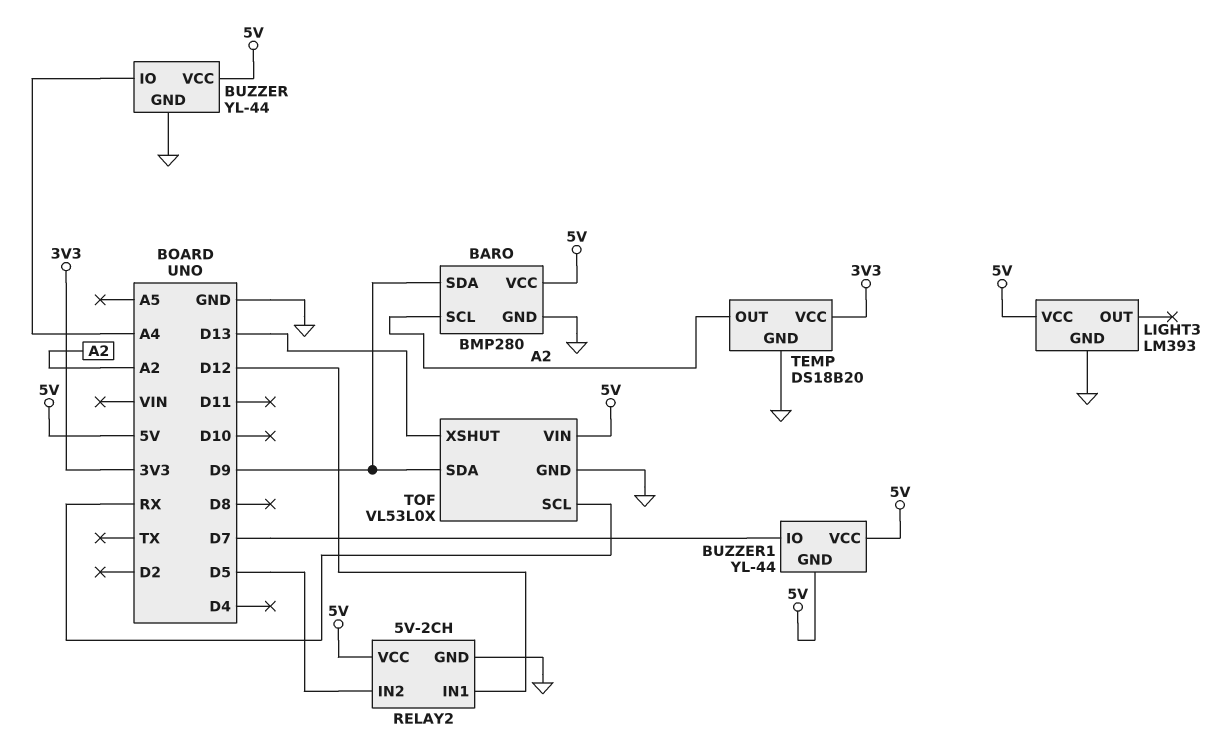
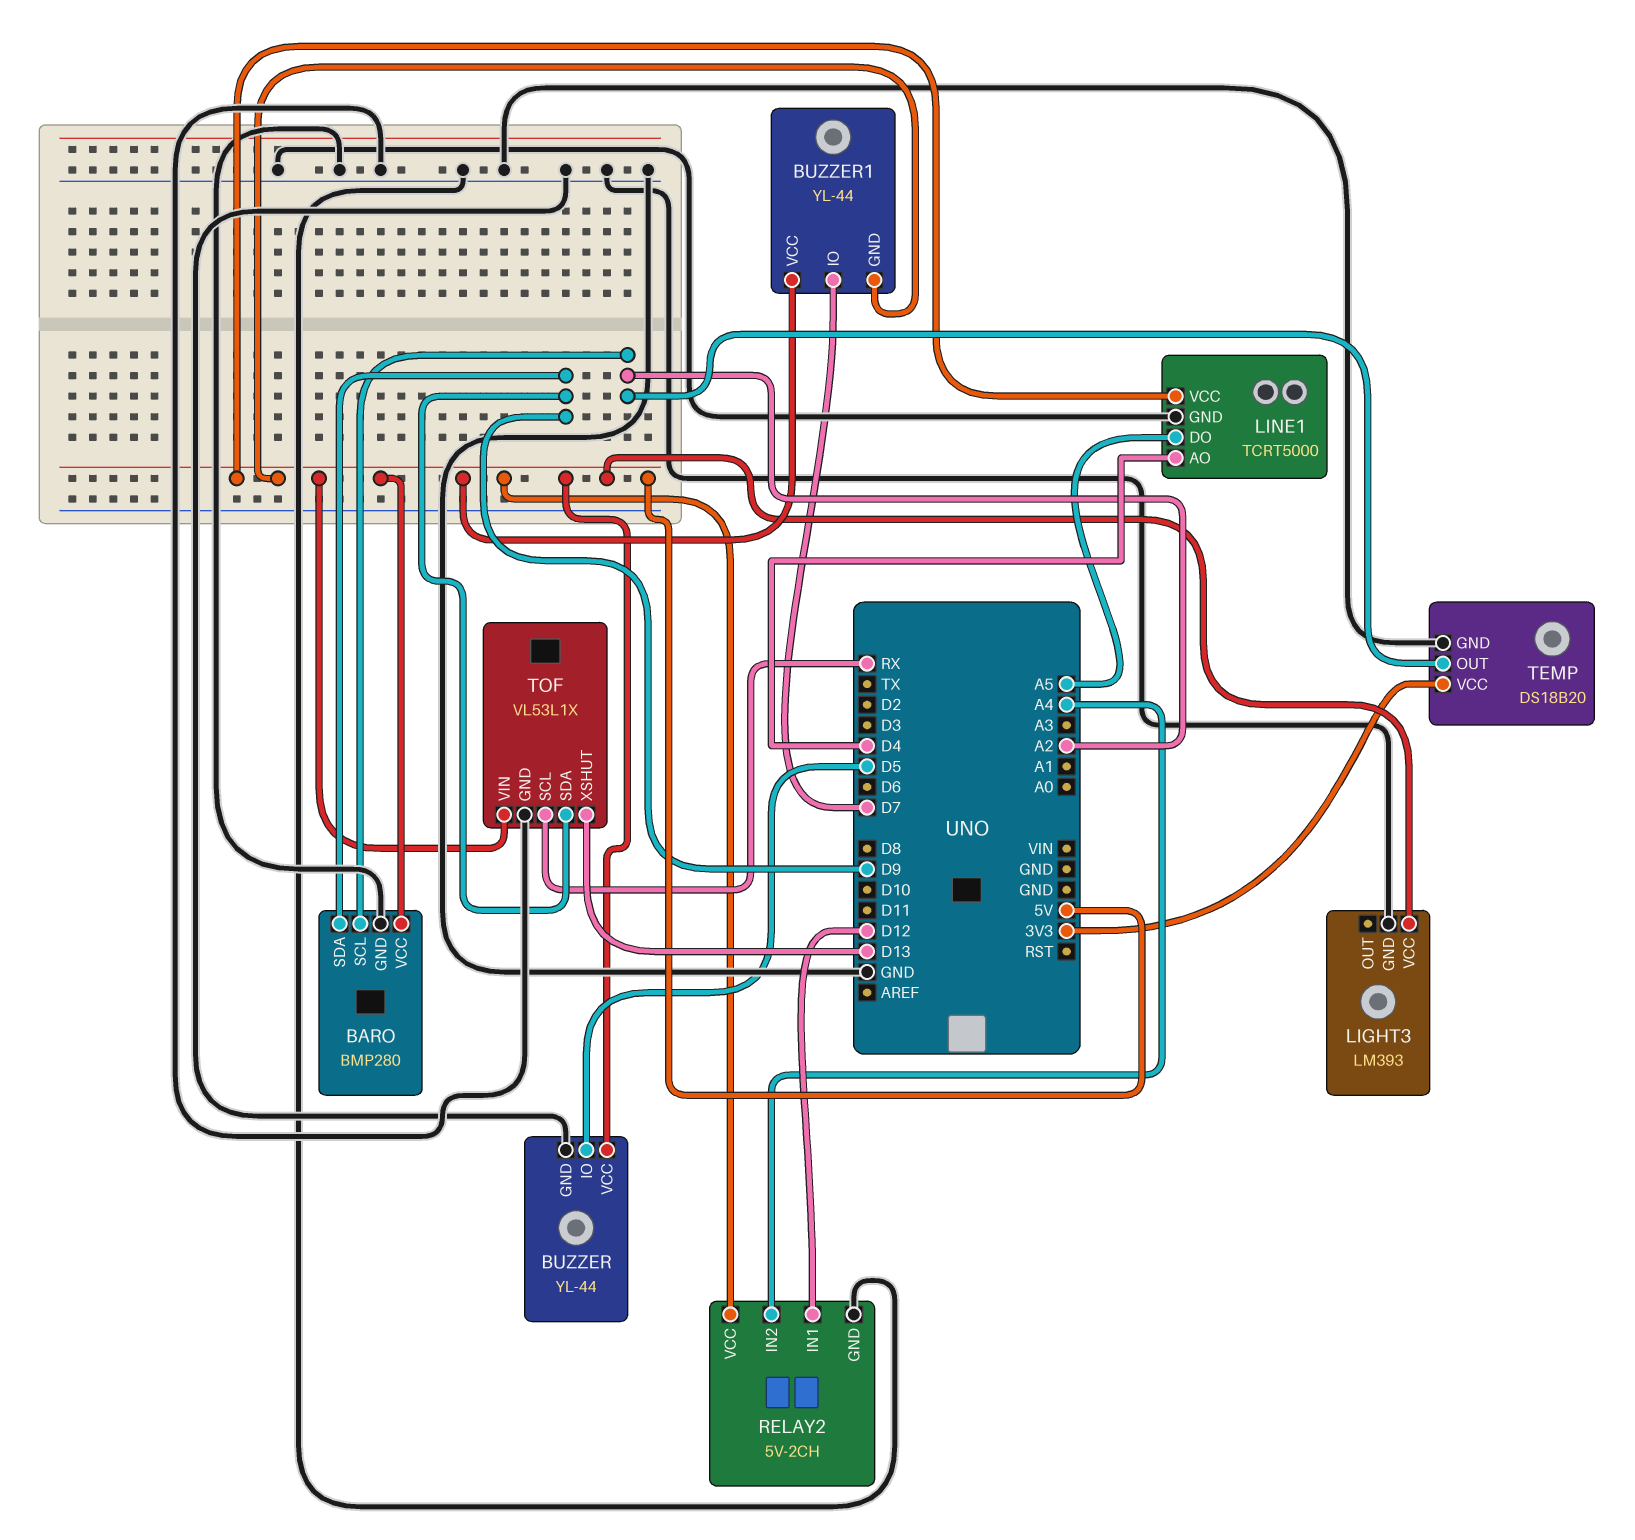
BUZZER pin IO: A4 -> D5
LINE1: none -> TCRT5000
LINE1 pin AO: none -> D4
LINE1 pin DO: none -> A5
LINE1 pin GND: none -> GND
LINE1 pin VCC: none -> 5V
RELAY2 pin IN2: D5 -> A4
TOF: VL53L0X -> VL53L1X

